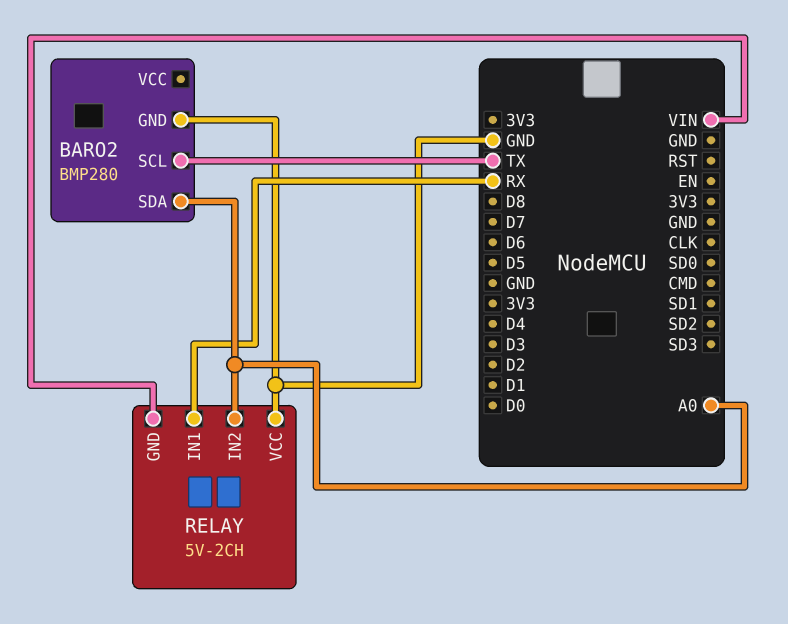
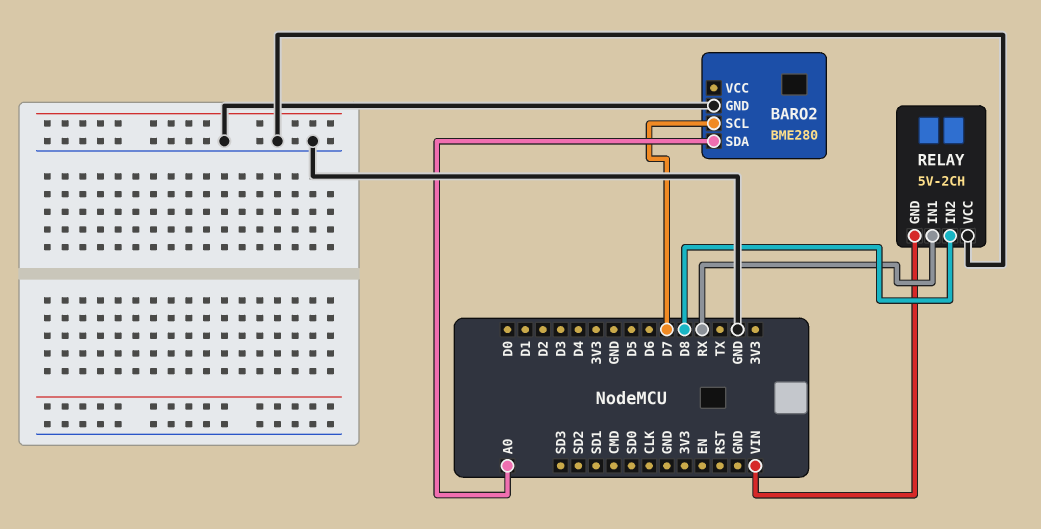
BARO2: BMP280 -> BME280
BARO2 pin SCL: TX -> D7
RELAY pin IN2: A0 -> D8

